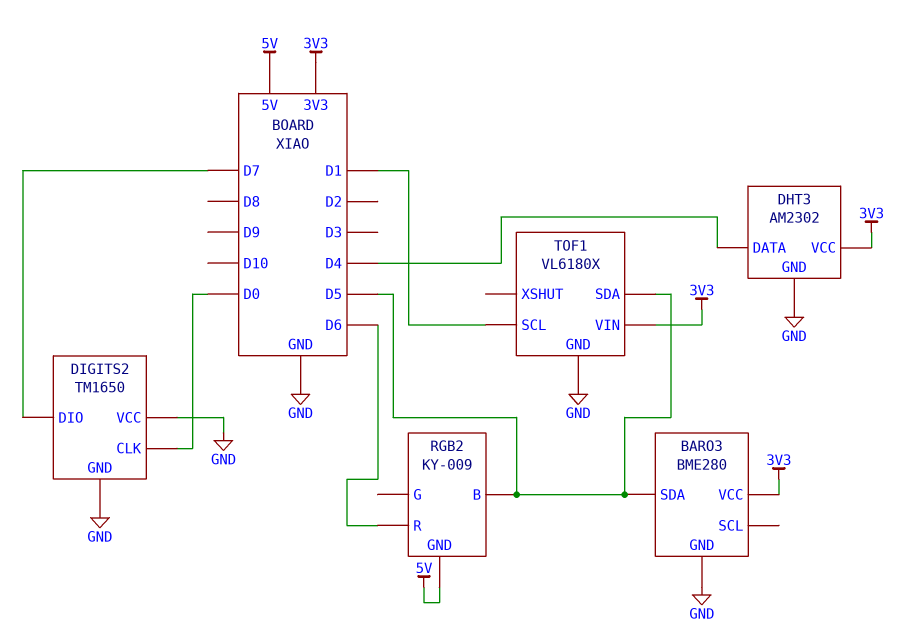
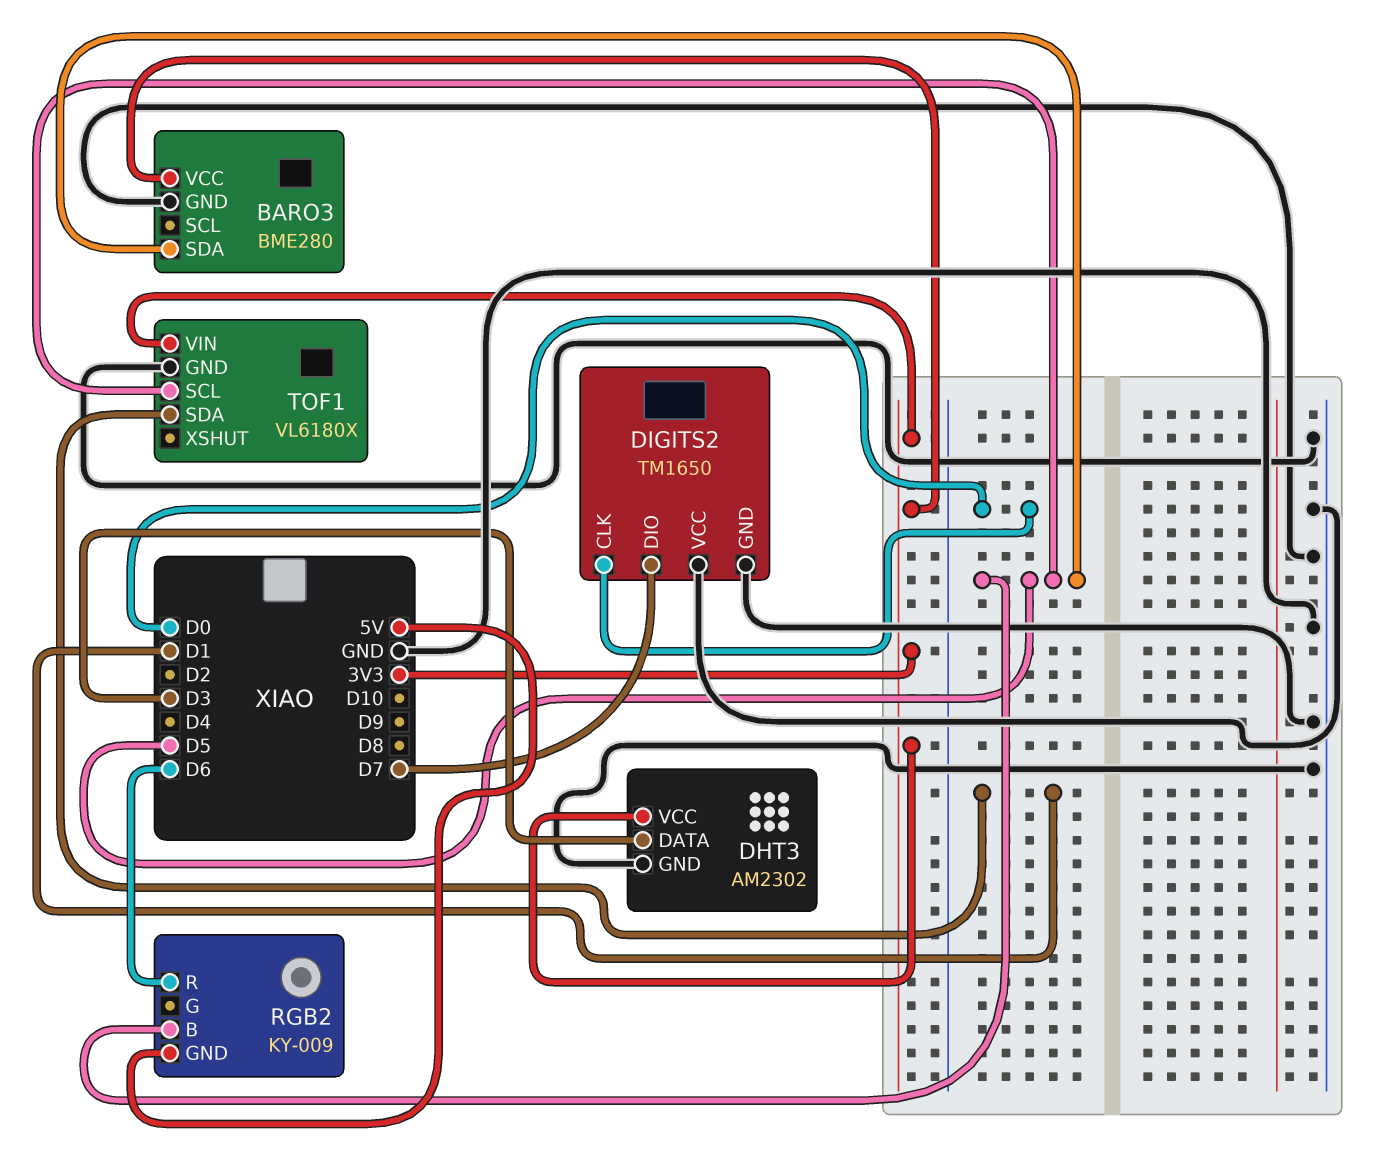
DHT3 pin DATA: D4 -> D3
TOF1 pin SCL: D1 -> D5
TOF1 pin SDA: D5 -> D1

